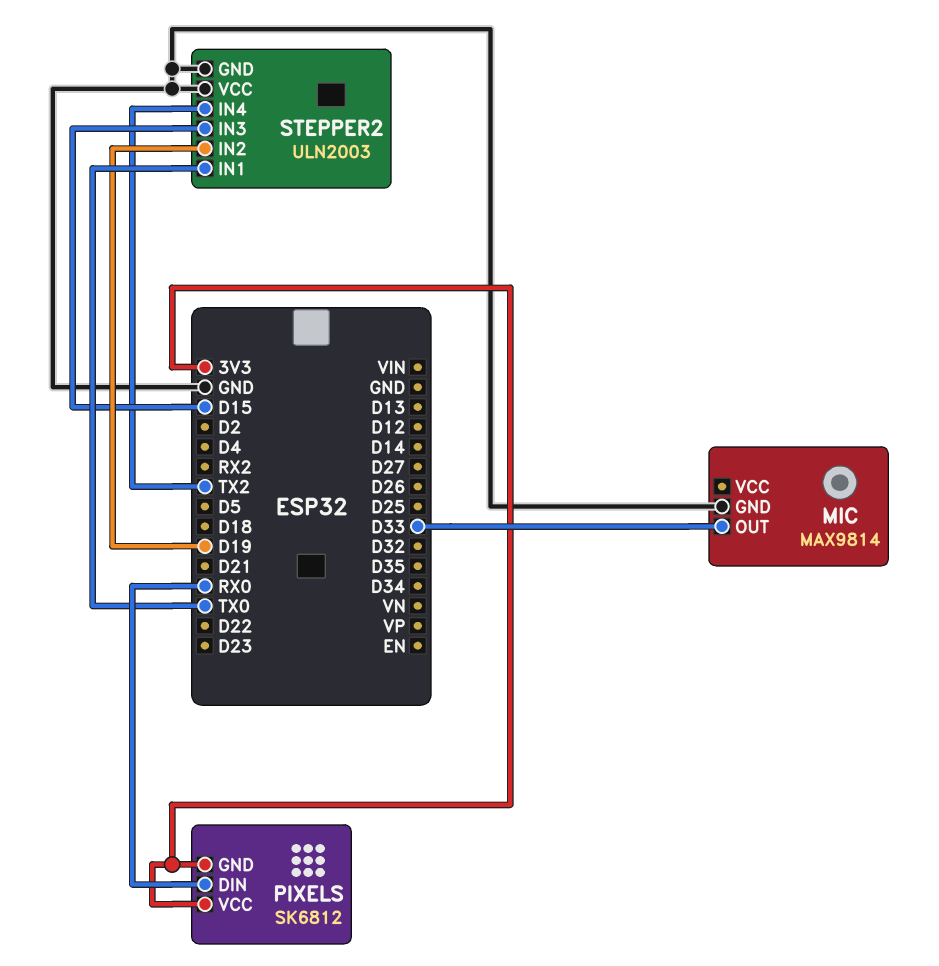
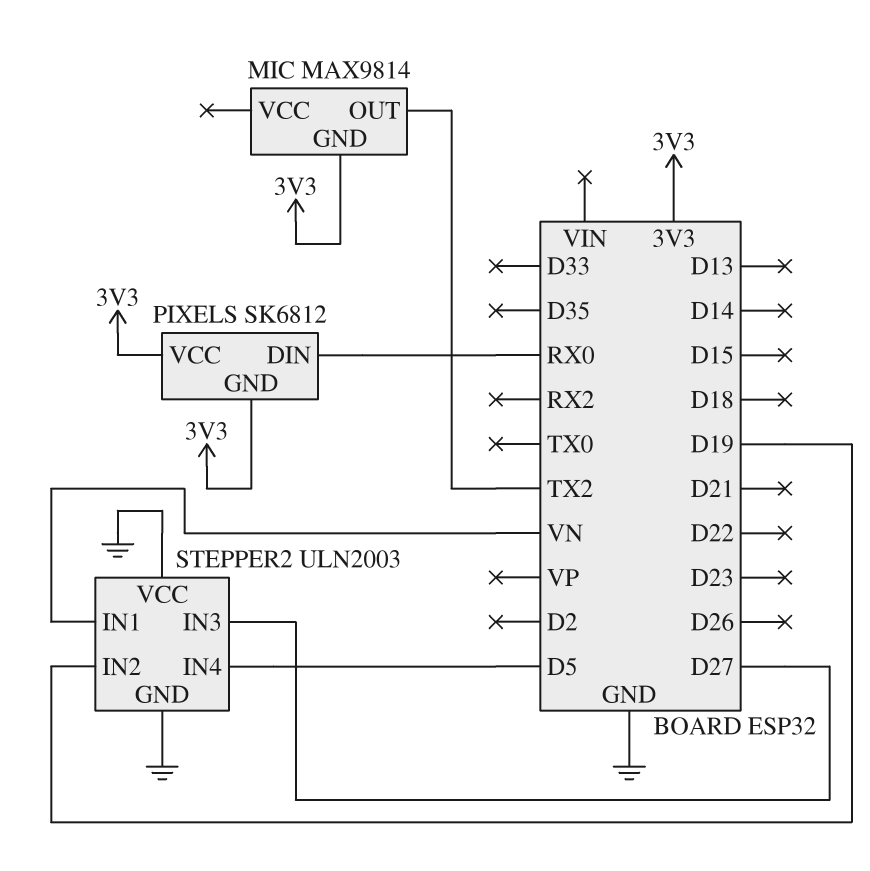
MIC pin GND: GND -> 3V3
MIC pin OUT: D33 -> TX2
STEPPER2 pin IN1: TX0 -> VN
STEPPER2 pin IN3: D15 -> D27
STEPPER2 pin IN4: TX2 -> D5

